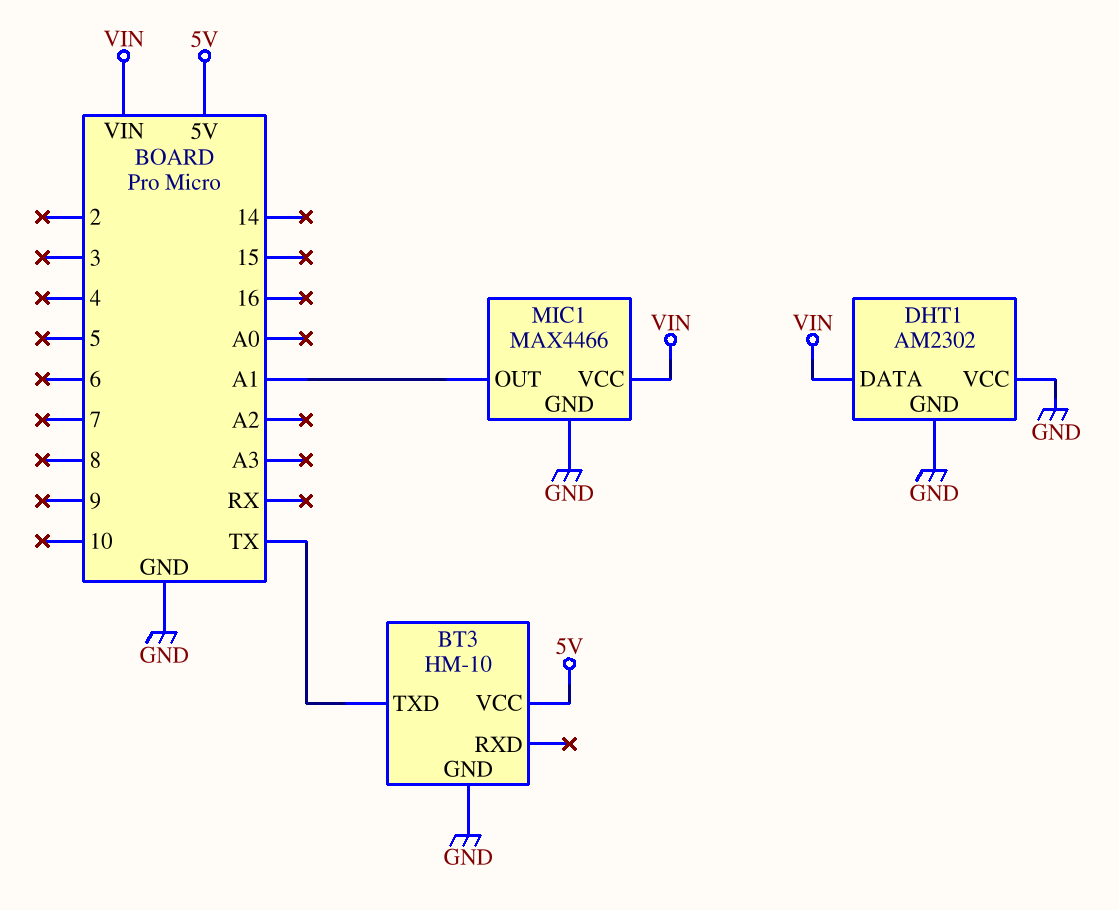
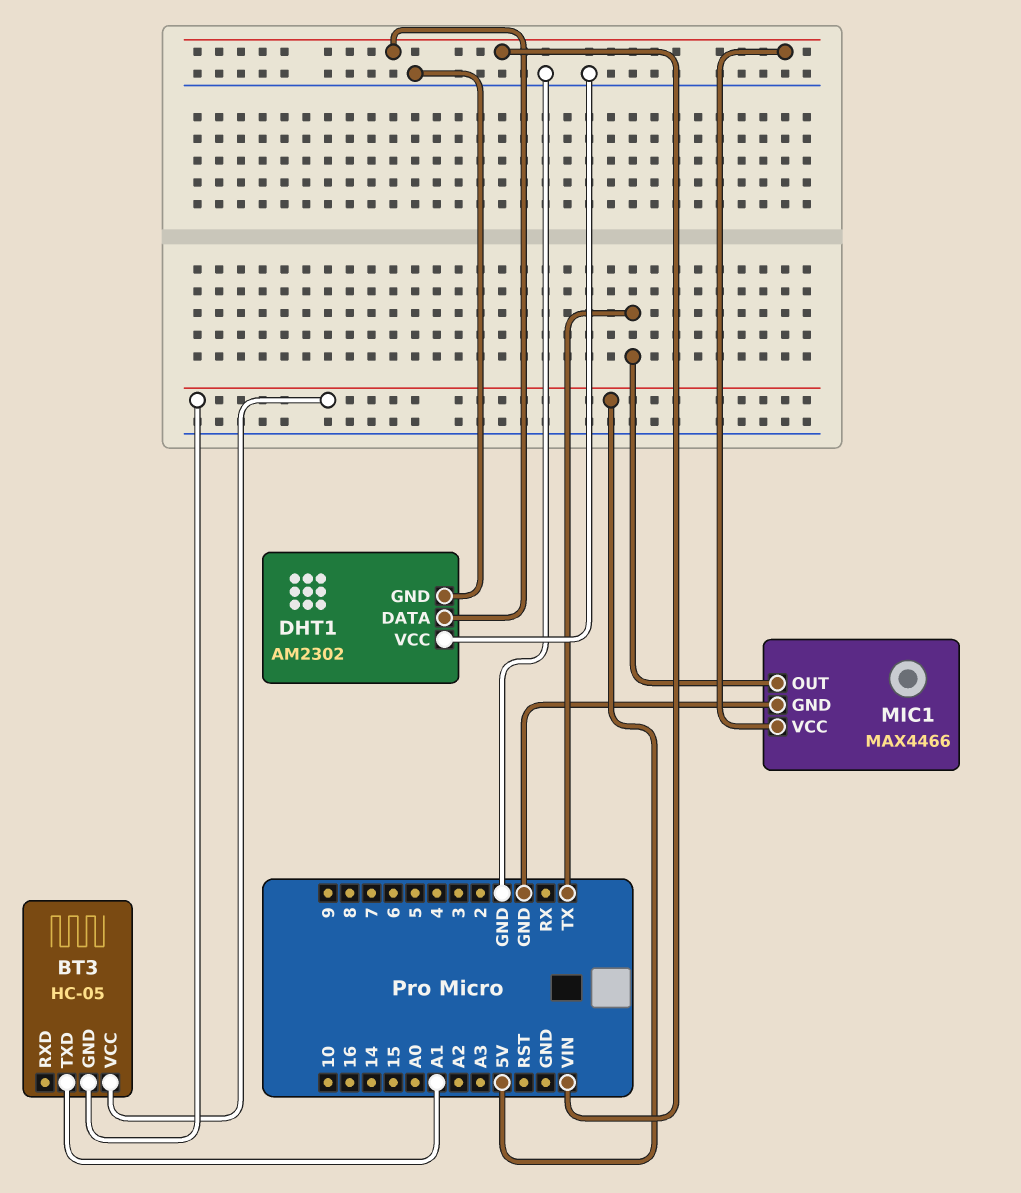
BT3: HM-10 -> HC-05
BT3 pin GND: GND -> 5V
BT3 pin TXD: TX -> A1
MIC1 pin OUT: A1 -> TX

